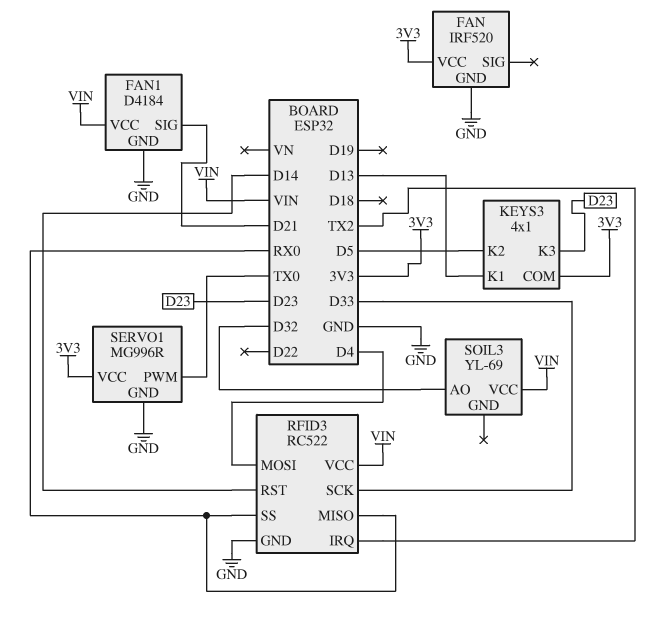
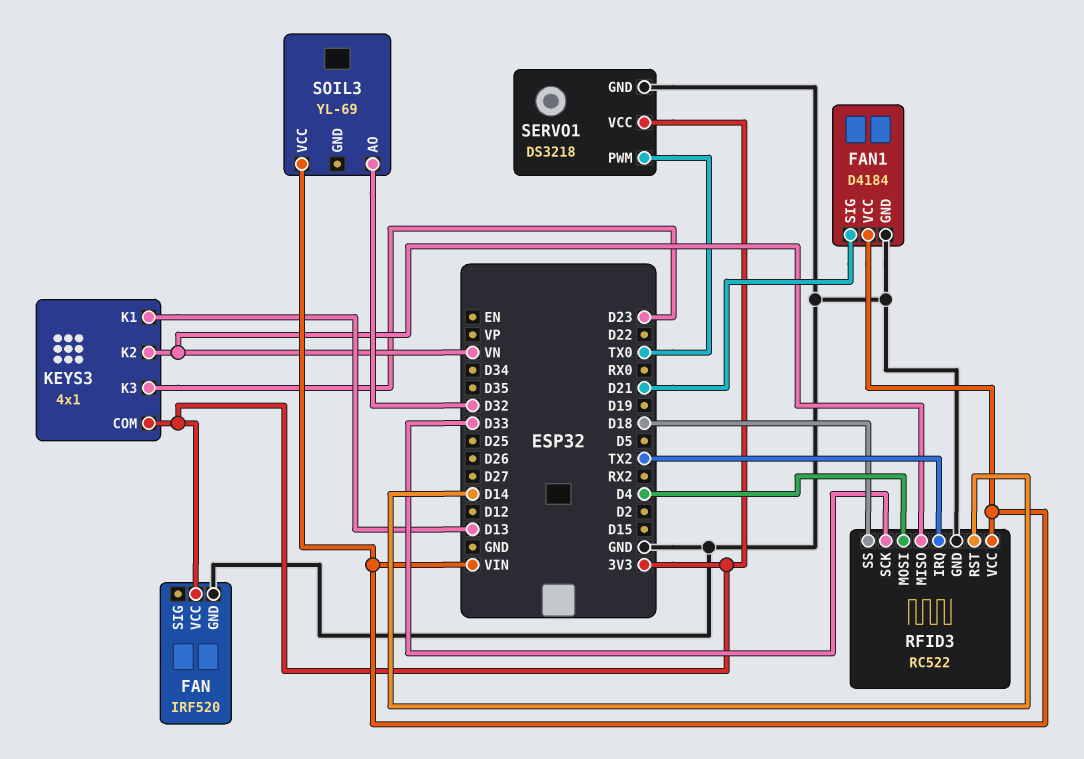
KEYS3 pin K2: D5 -> VN
RFID3 pin MISO: RX0 -> VN
RFID3 pin SS: RX0 -> D18
SERVO1: MG996R -> DS3218

